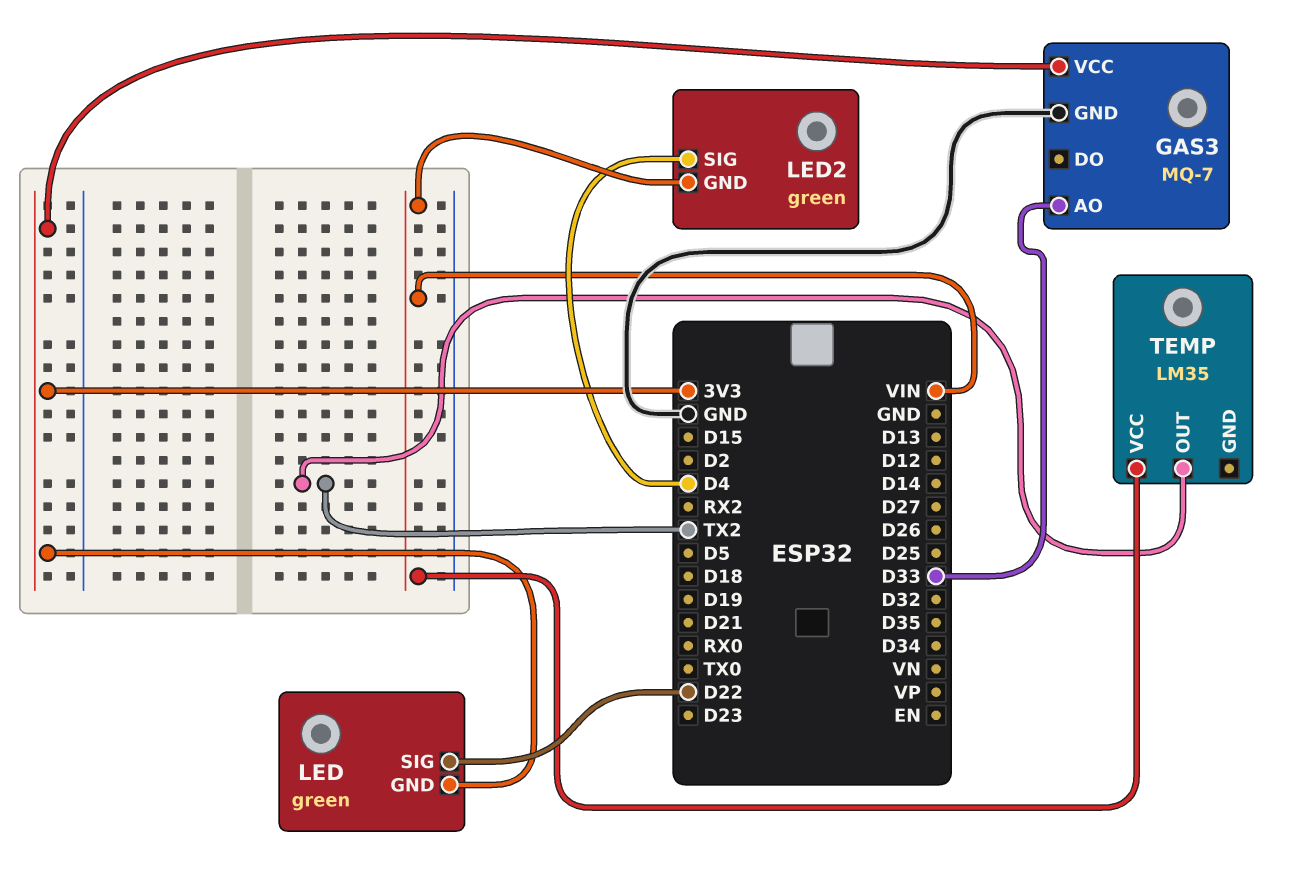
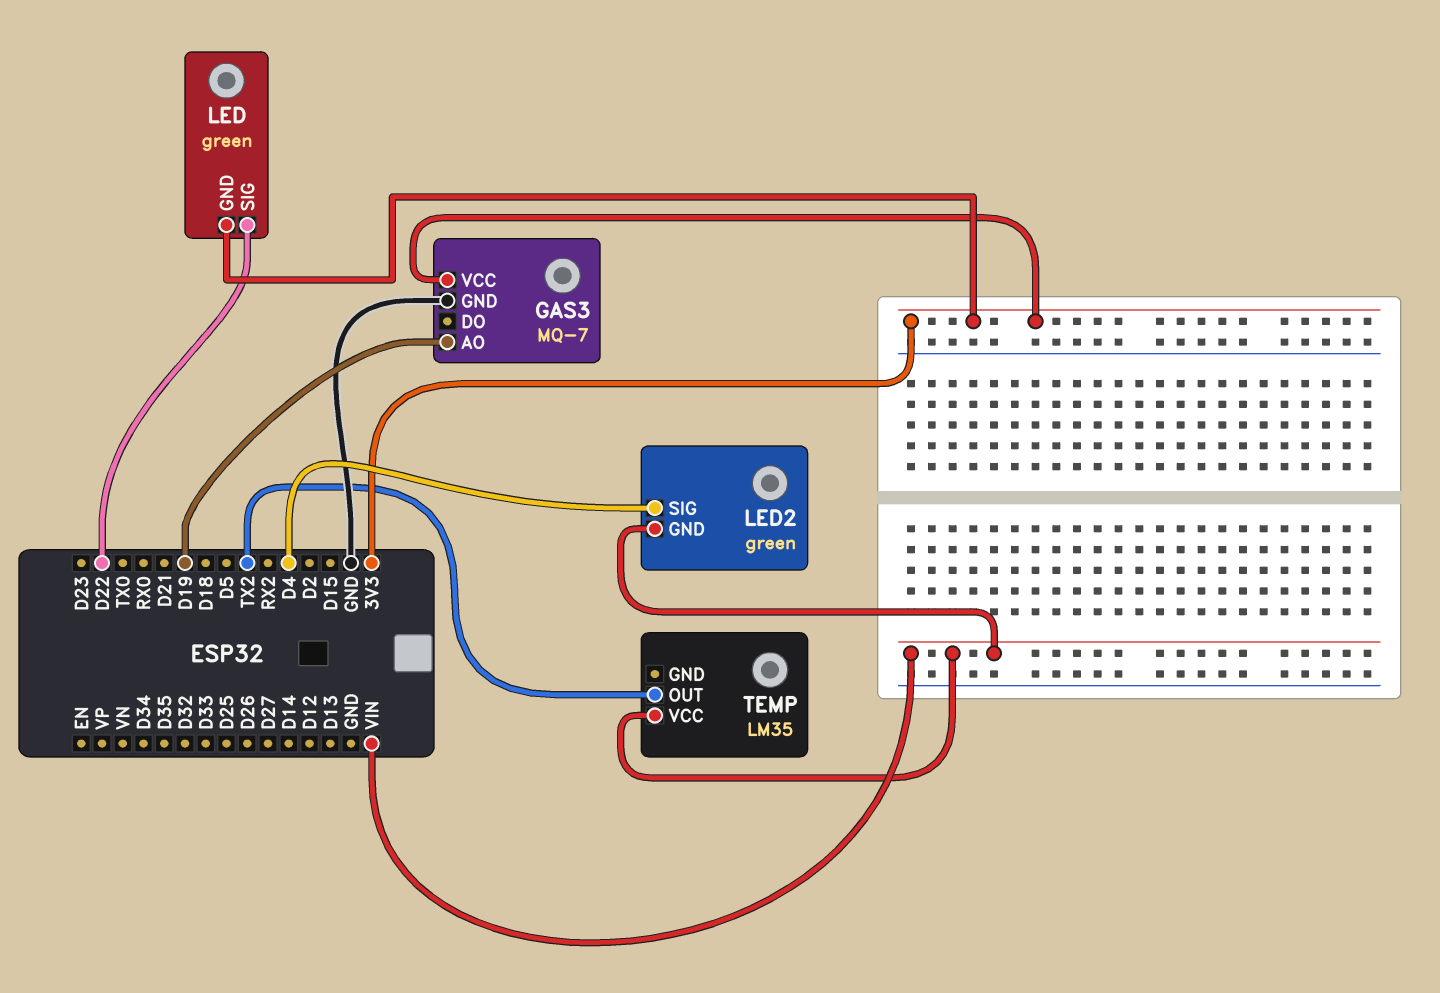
GAS3 pin AO: D33 -> D19

